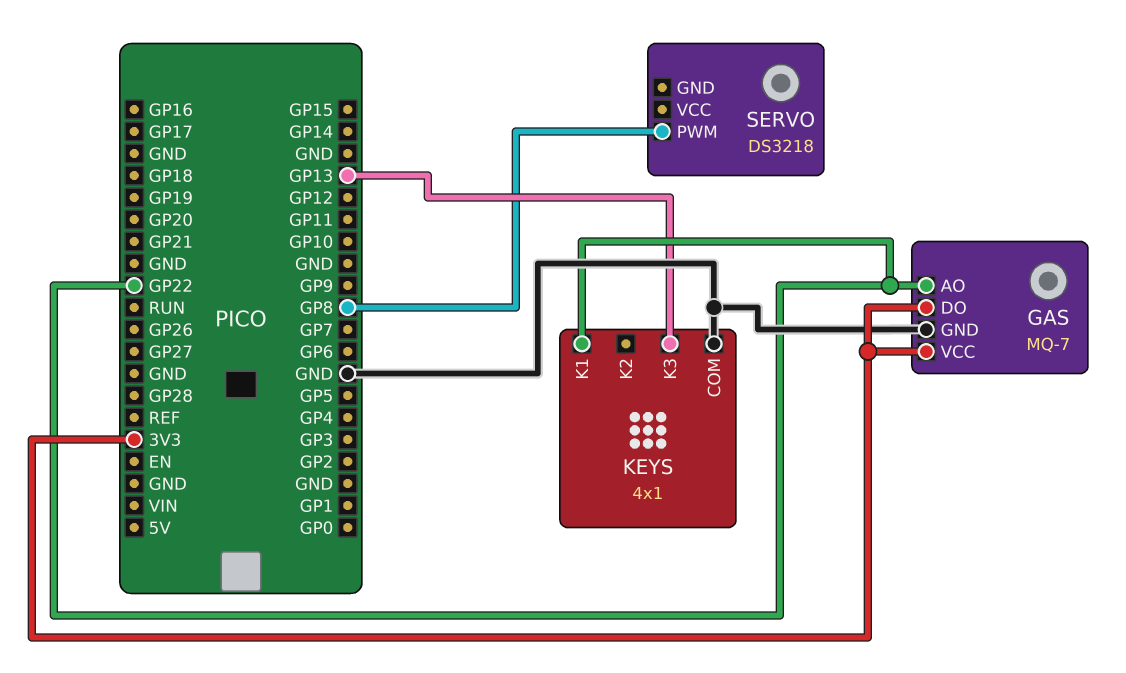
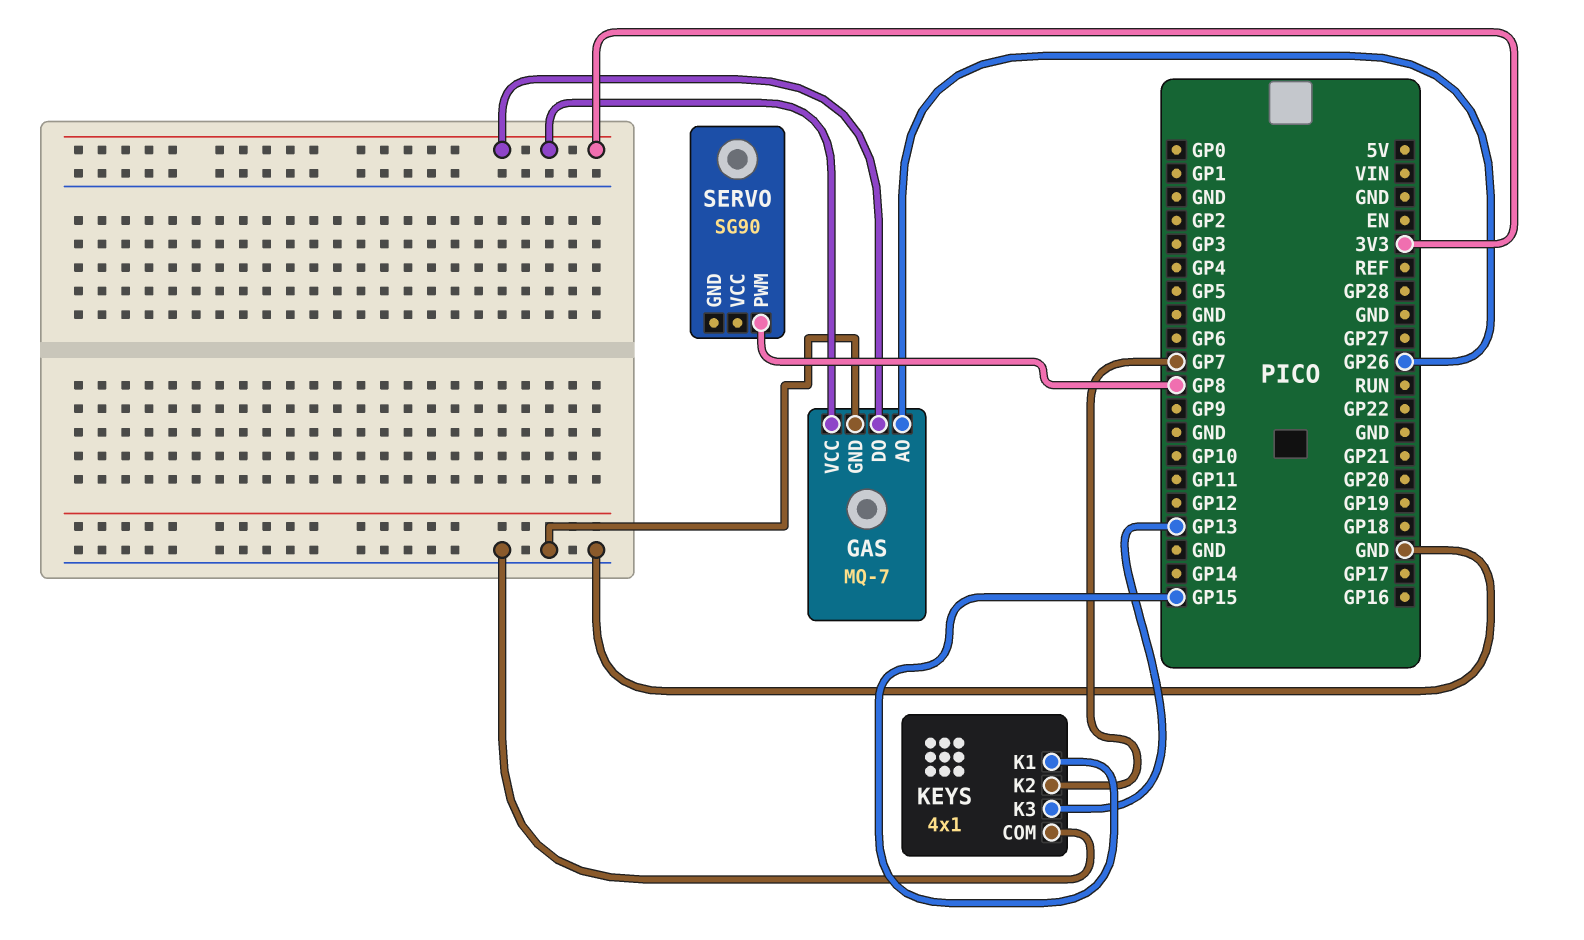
GAS pin AO: GP22 -> GP26
KEYS pin K1: GP22 -> GP15
KEYS pin K2: none -> GP7
SERVO: DS3218 -> SG90

